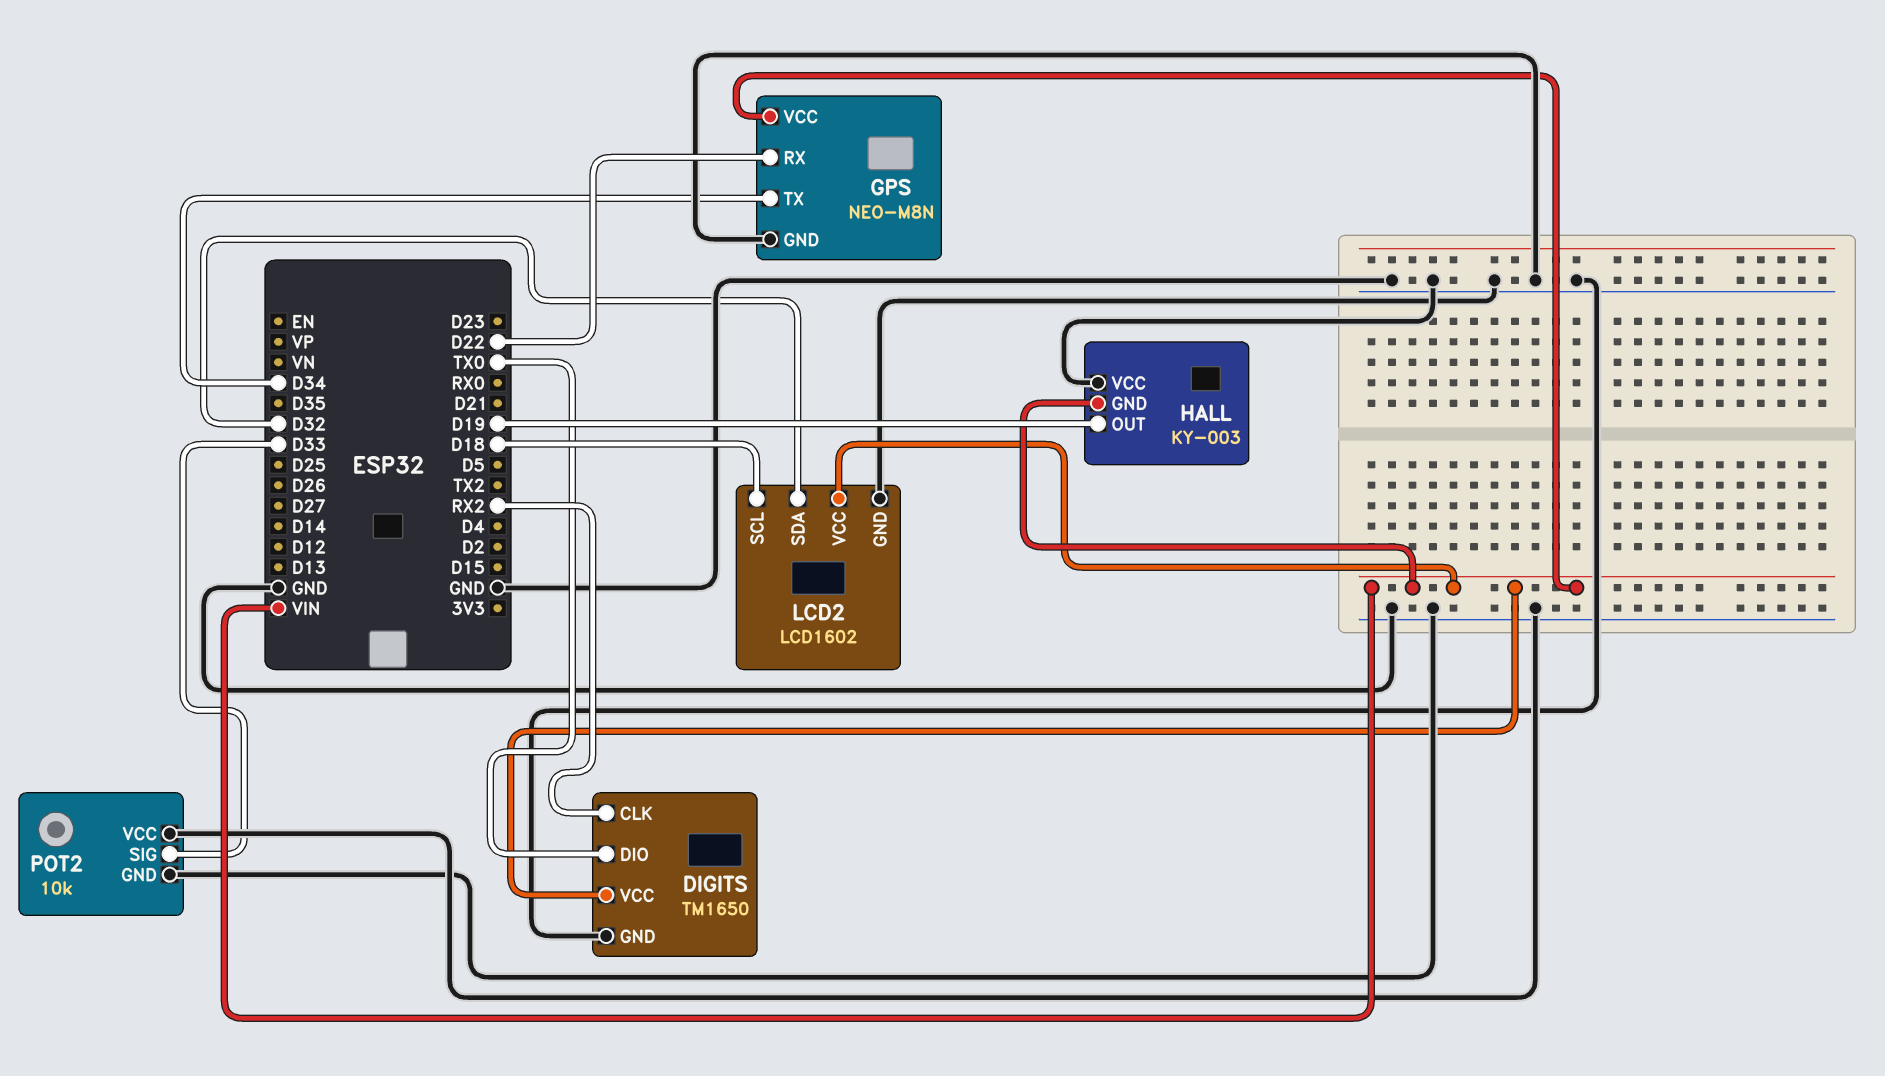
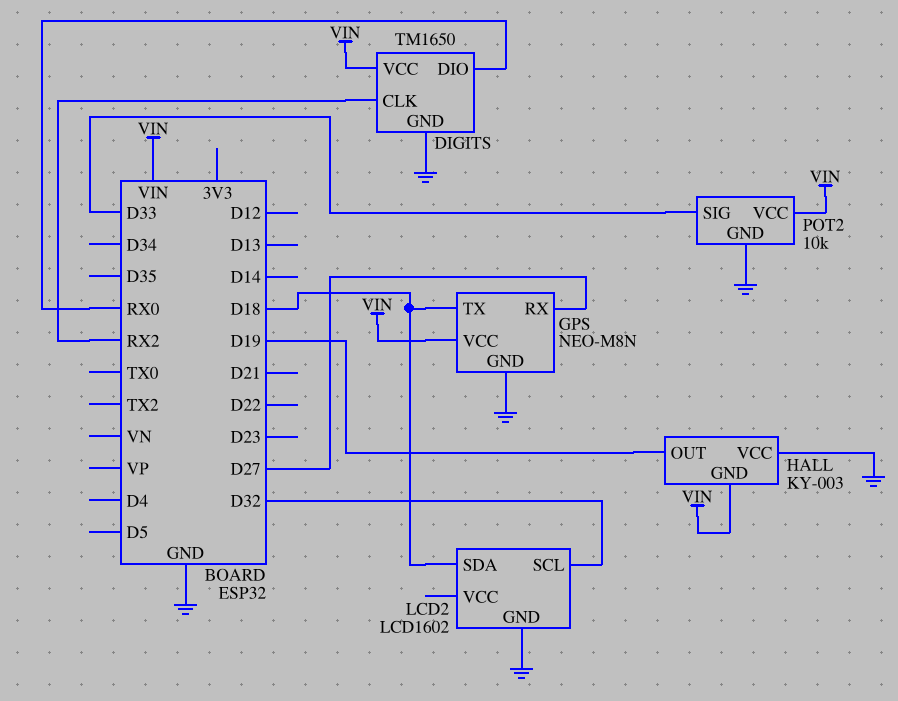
DIGITS pin DIO: TX0 -> RX0
GPS pin RX: D22 -> D27
GPS pin TX: D34 -> D18
LCD2 pin SCL: D18 -> D32
LCD2 pin SDA: D32 -> D18
LCD2 pin VCC: VIN -> none
POT2 pin VCC: GND -> VIN

